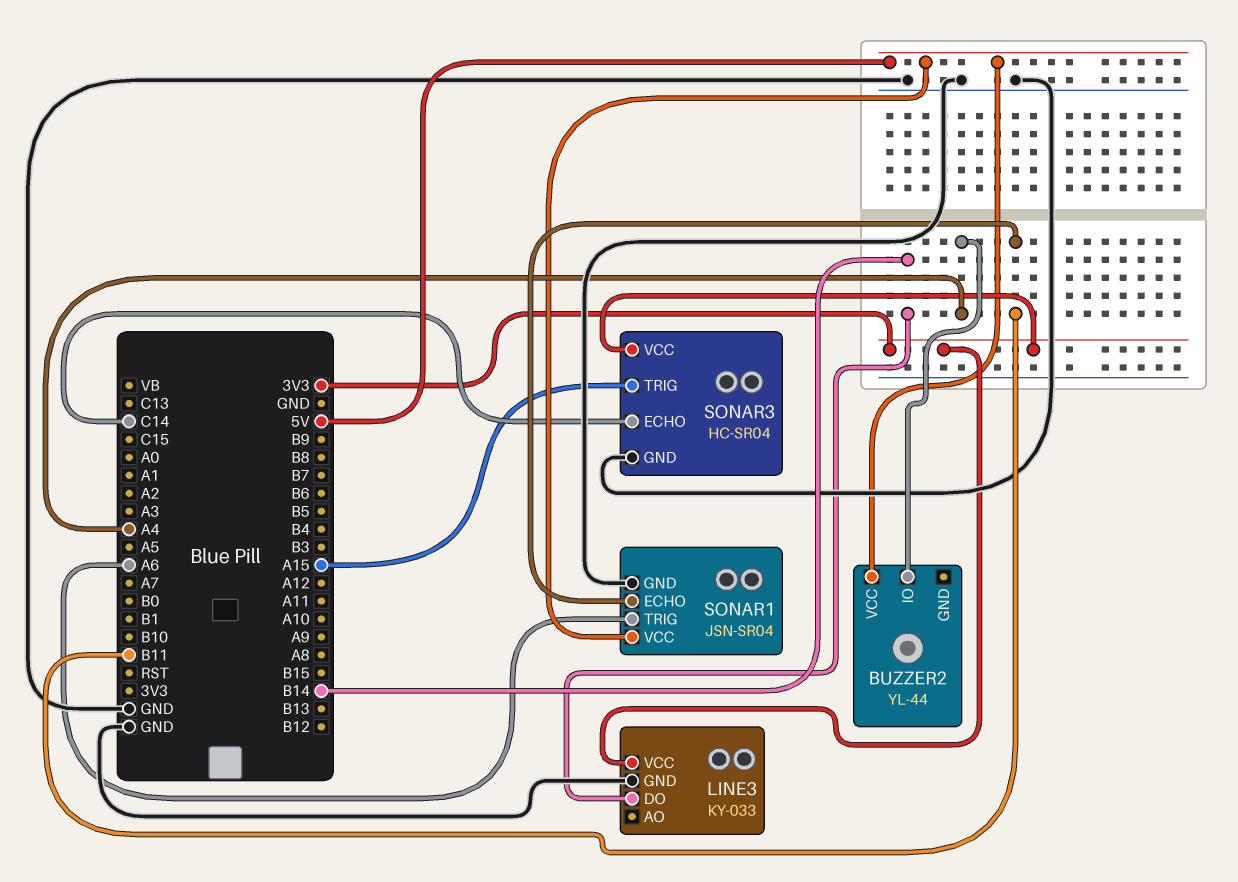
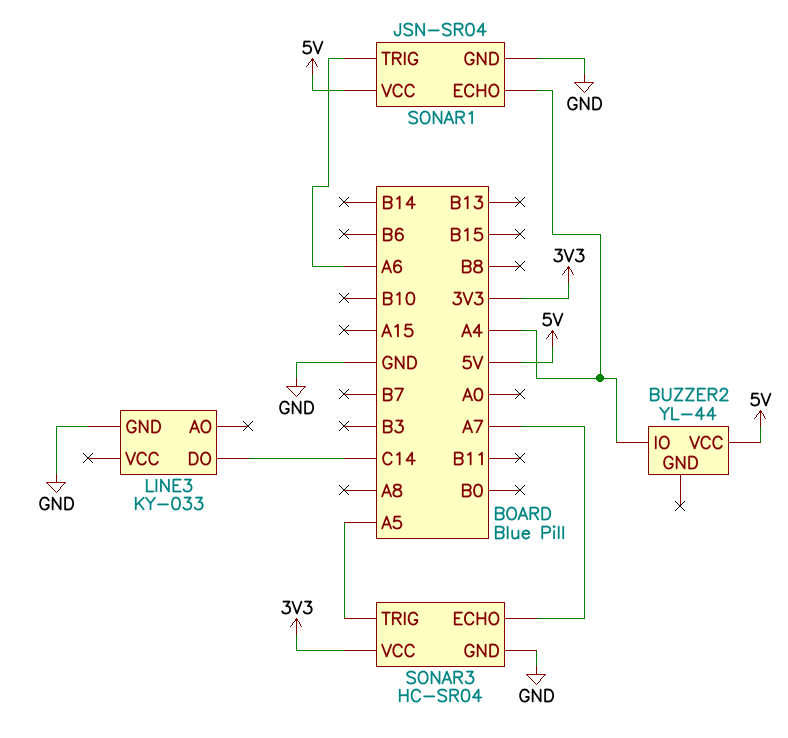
LINE3 pin DO: B14 -> C14
LINE3 pin VCC: 3V3 -> none
SONAR1 pin ECHO: B11 -> A4
SONAR3 pin ECHO: C14 -> A7
SONAR3 pin TRIG: A15 -> A5

